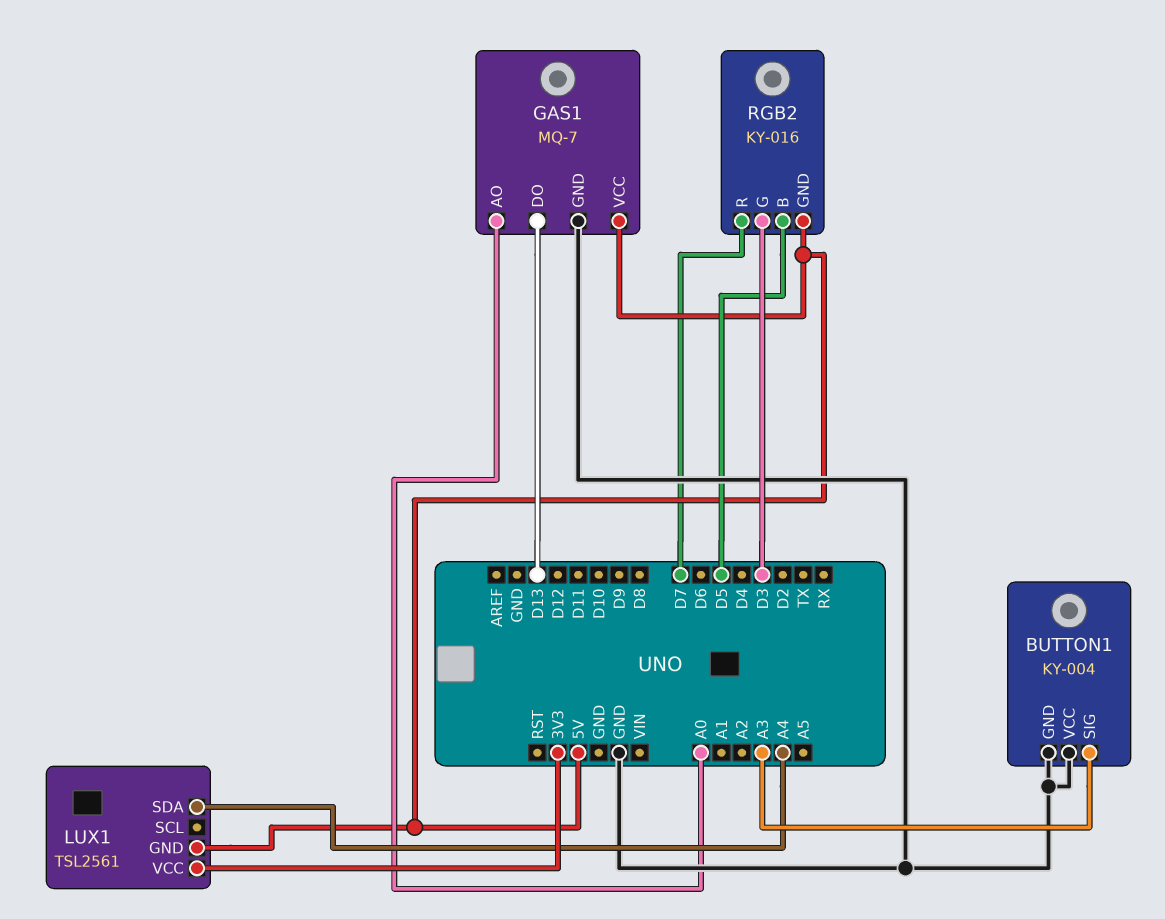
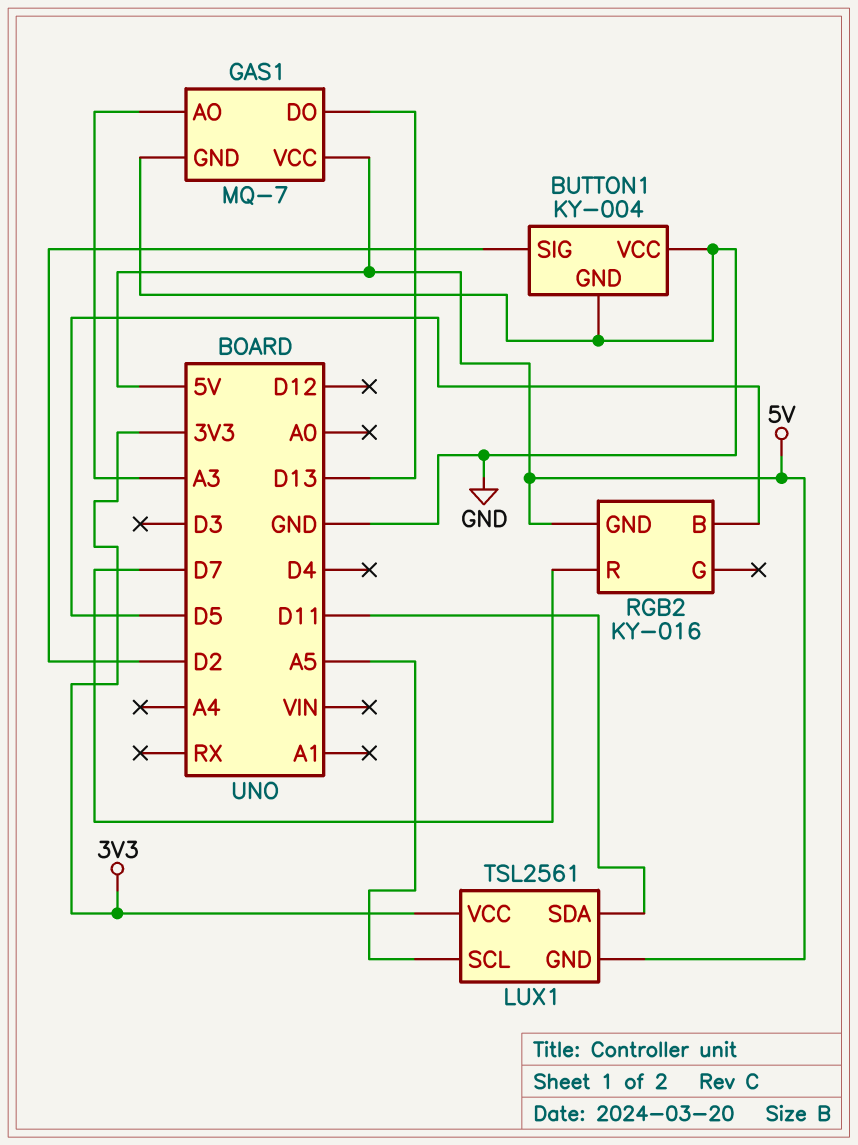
BUTTON1 pin SIG: A3 -> D2
GAS1 pin AO: A0 -> A3
LUX1 pin SCL: none -> A5
LUX1 pin SDA: A4 -> D11
RGB2 pin G: D3 -> none

